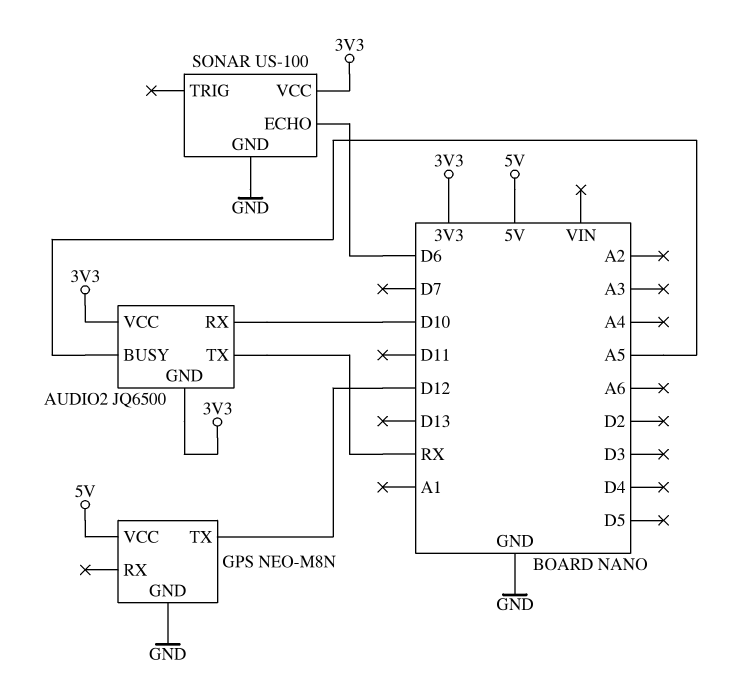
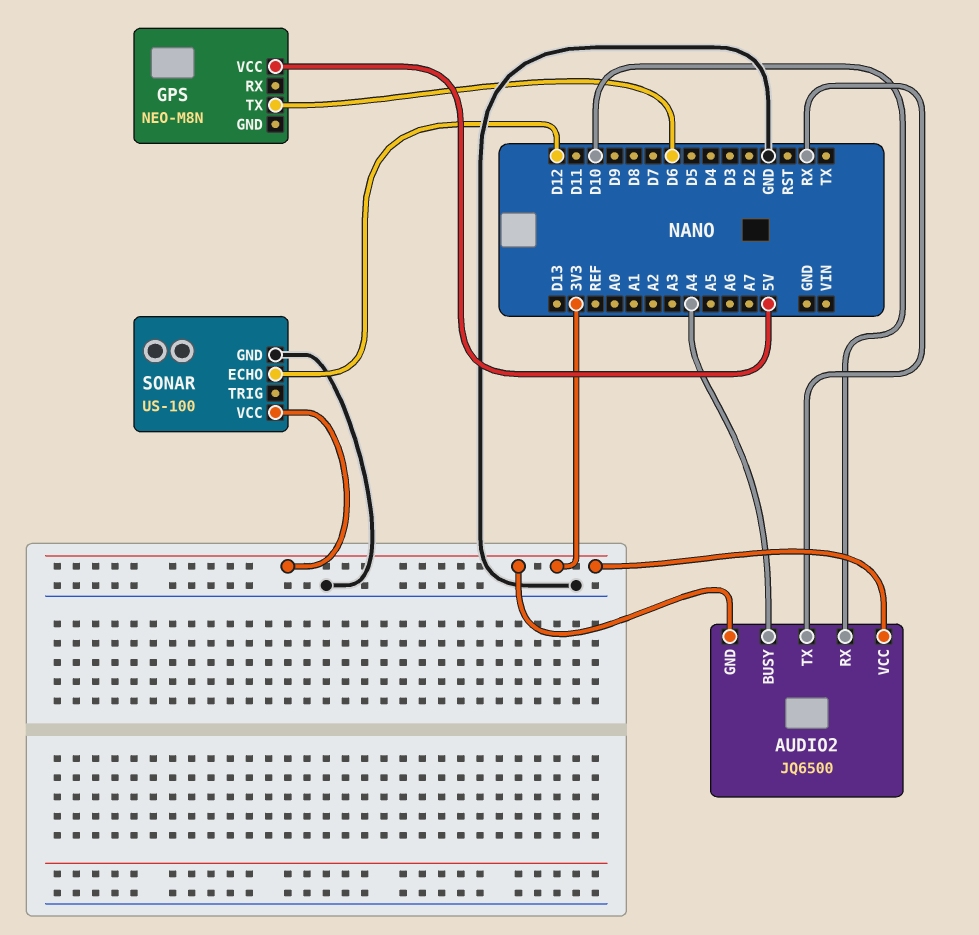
AUDIO2 pin BUSY: A5 -> A4
GPS pin GND: GND -> none
GPS pin TX: D12 -> D6
SONAR pin ECHO: D6 -> D12

